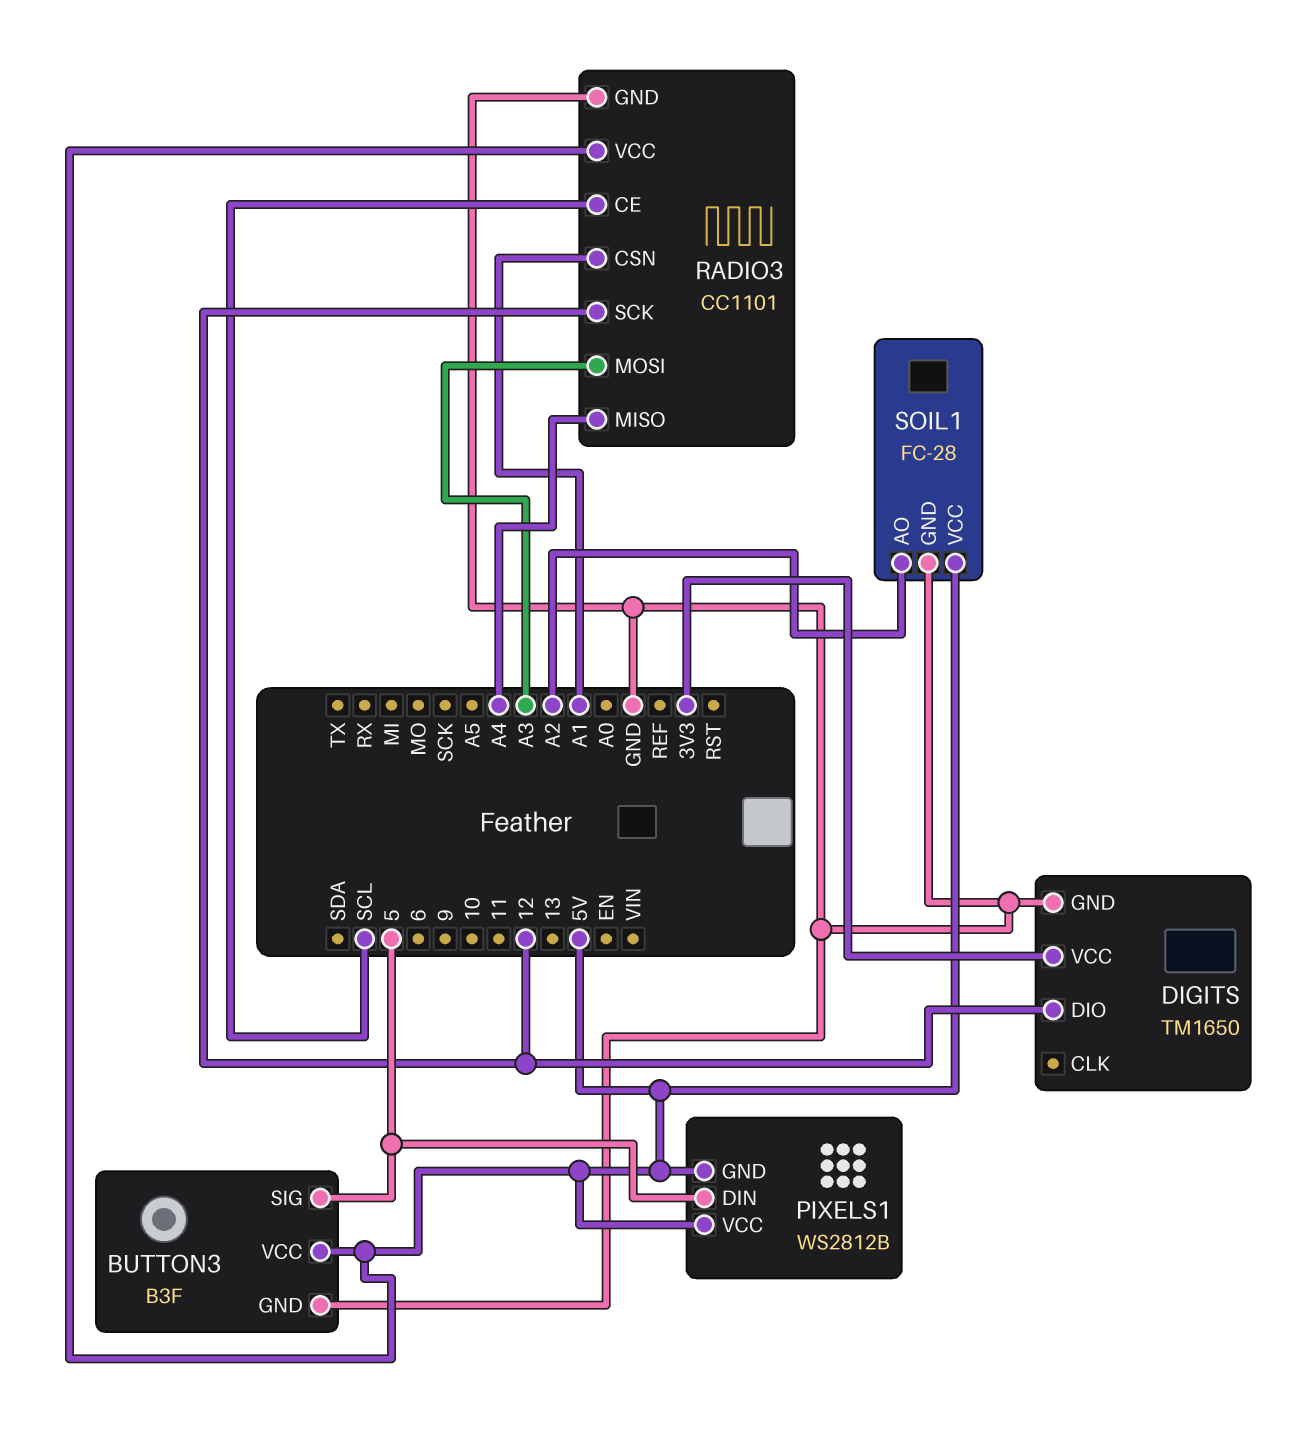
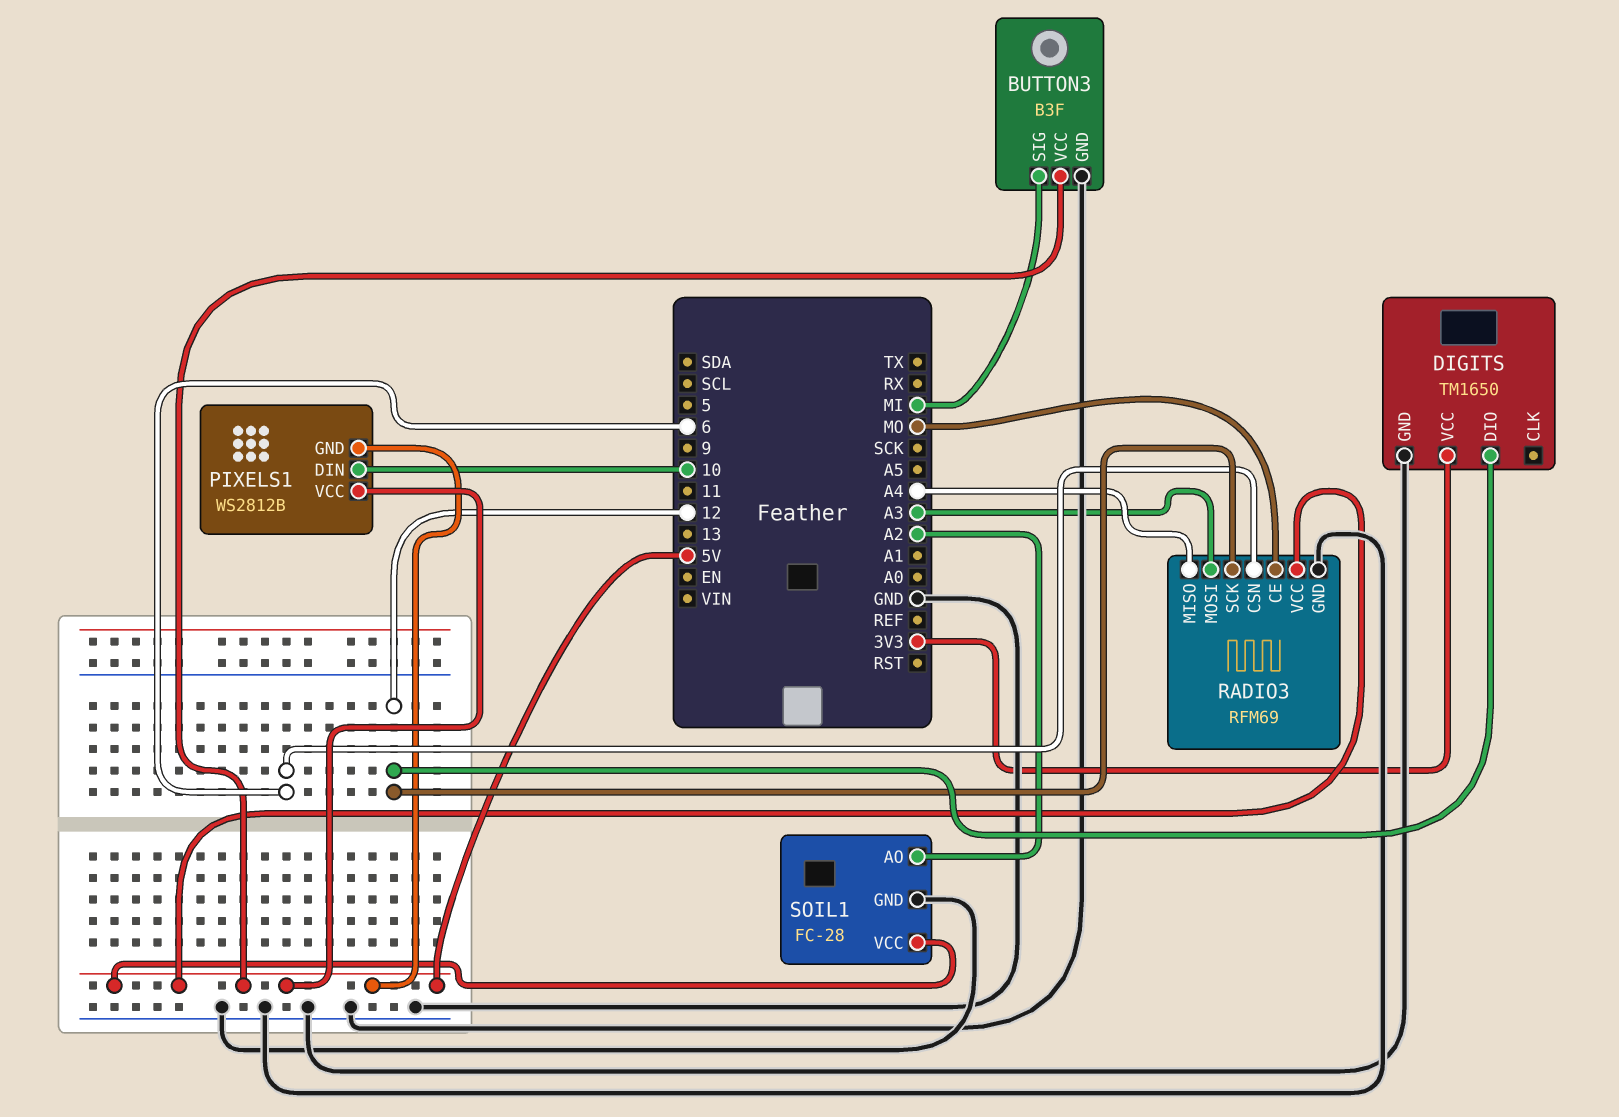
BUTTON3 pin SIG: 5 -> MI
PIXELS1 pin DIN: 5 -> 10
RADIO3: CC1101 -> RFM69
RADIO3 pin CE: SCL -> MO
RADIO3 pin CSN: A1 -> 6

